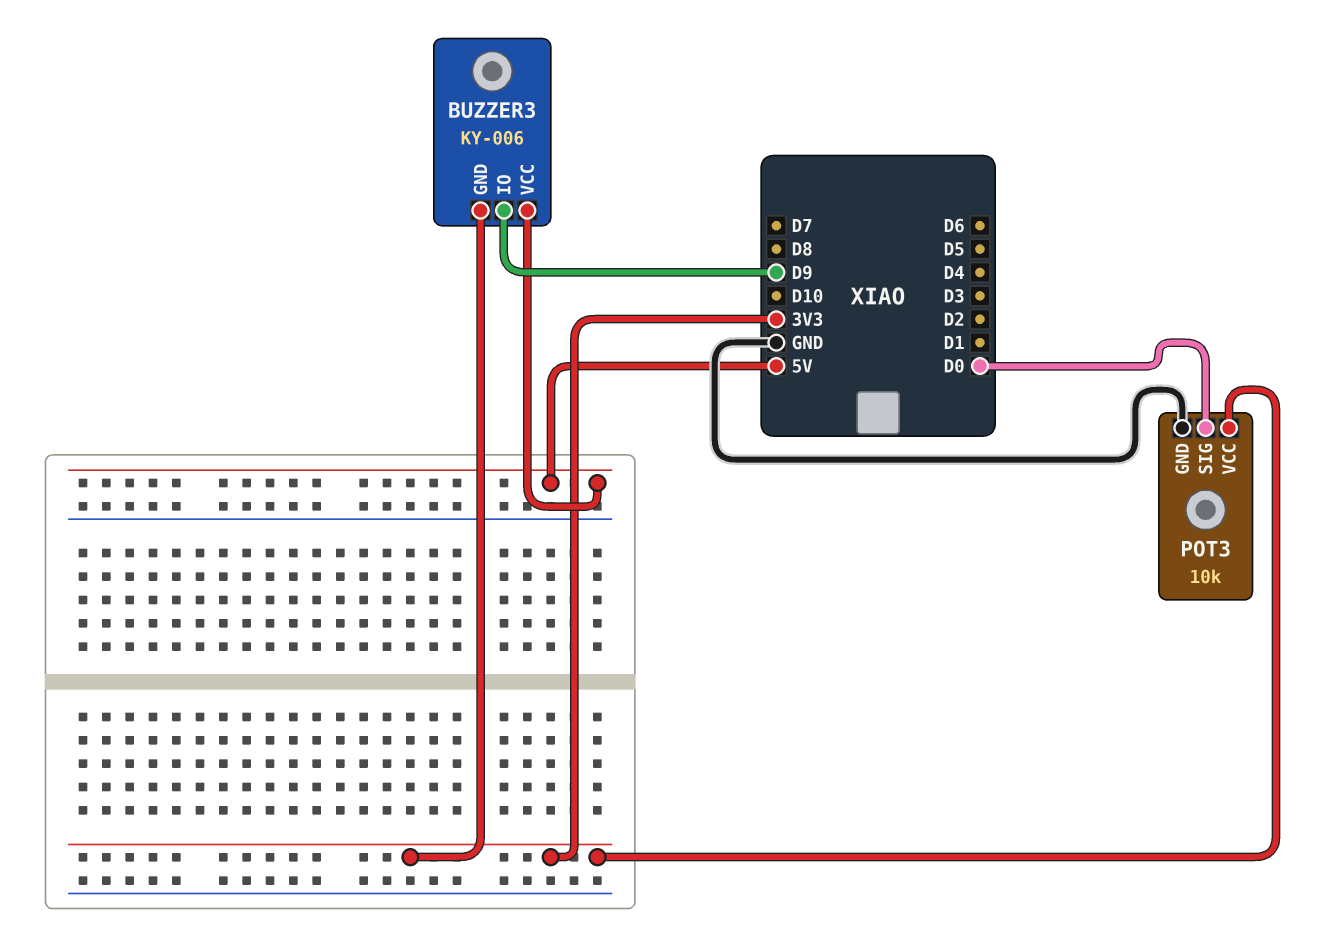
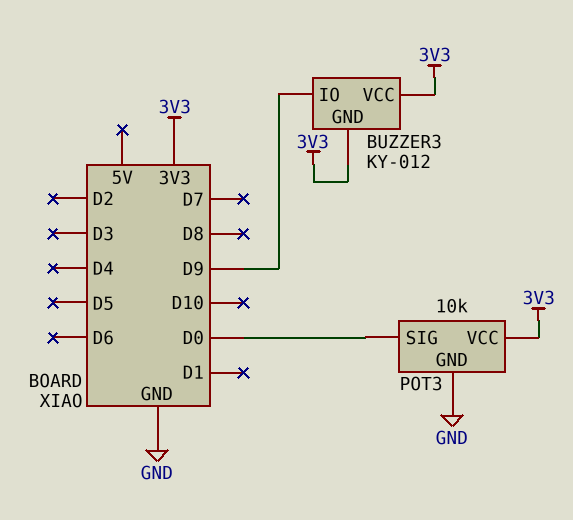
BUZZER3: KY-006 -> KY-012
BUZZER3 pin VCC: 5V -> 3V3

